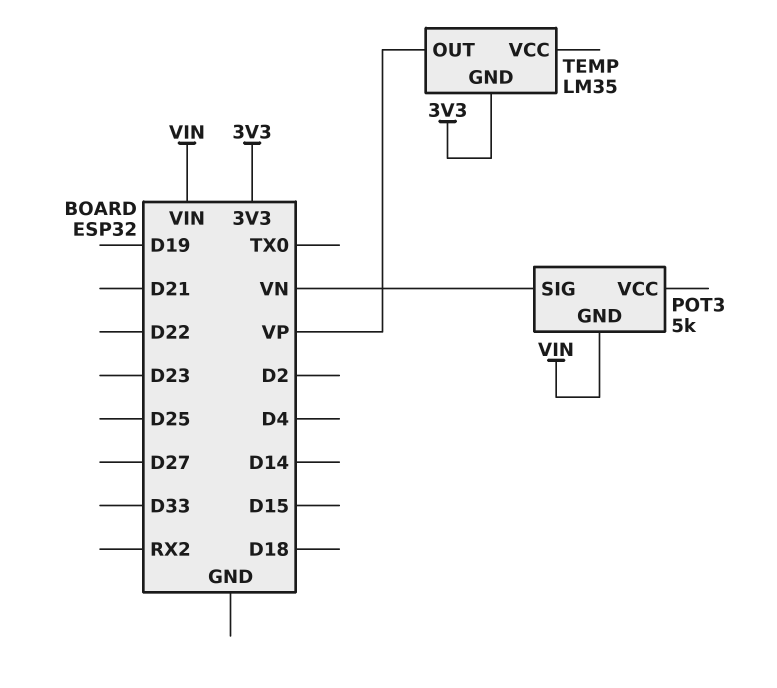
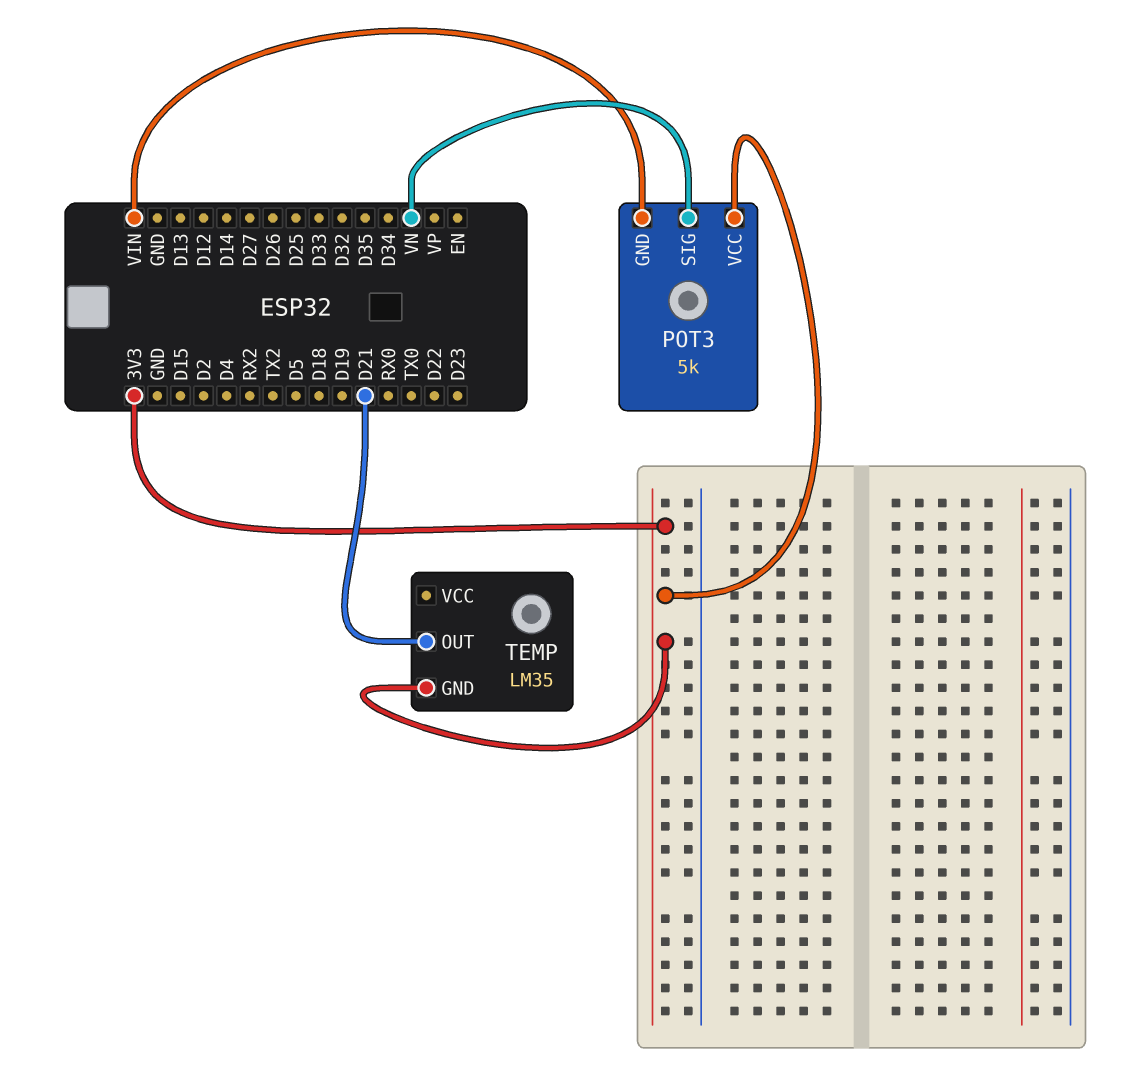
POT3 pin VCC: none -> 3V3
TEMP pin OUT: VP -> D21

